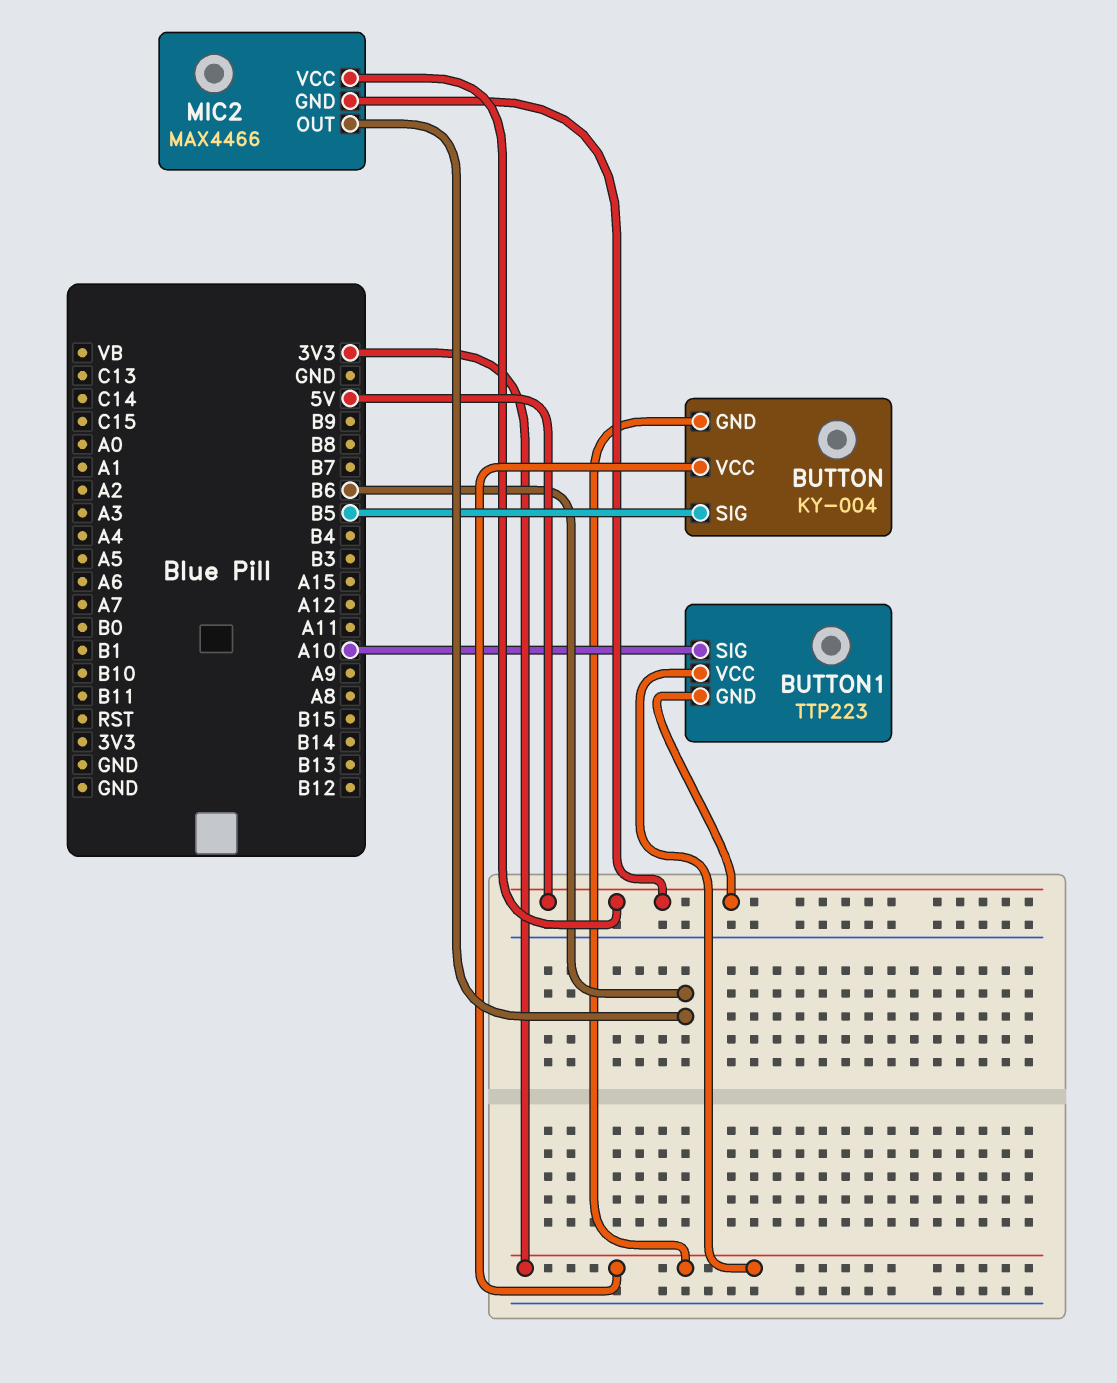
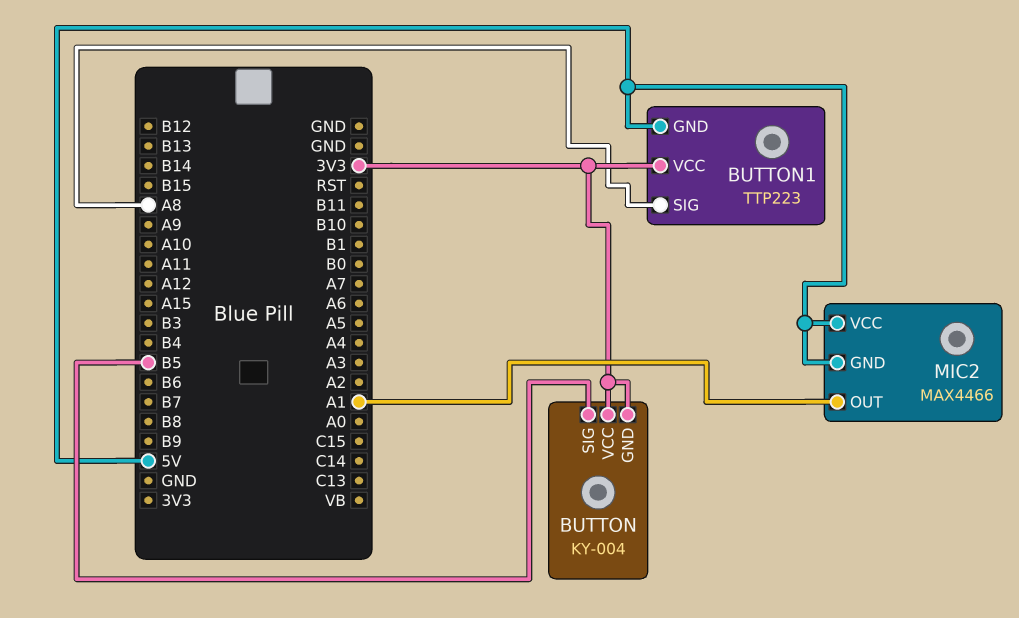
BUTTON1 pin SIG: A10 -> A8
MIC2 pin OUT: B6 -> A1

